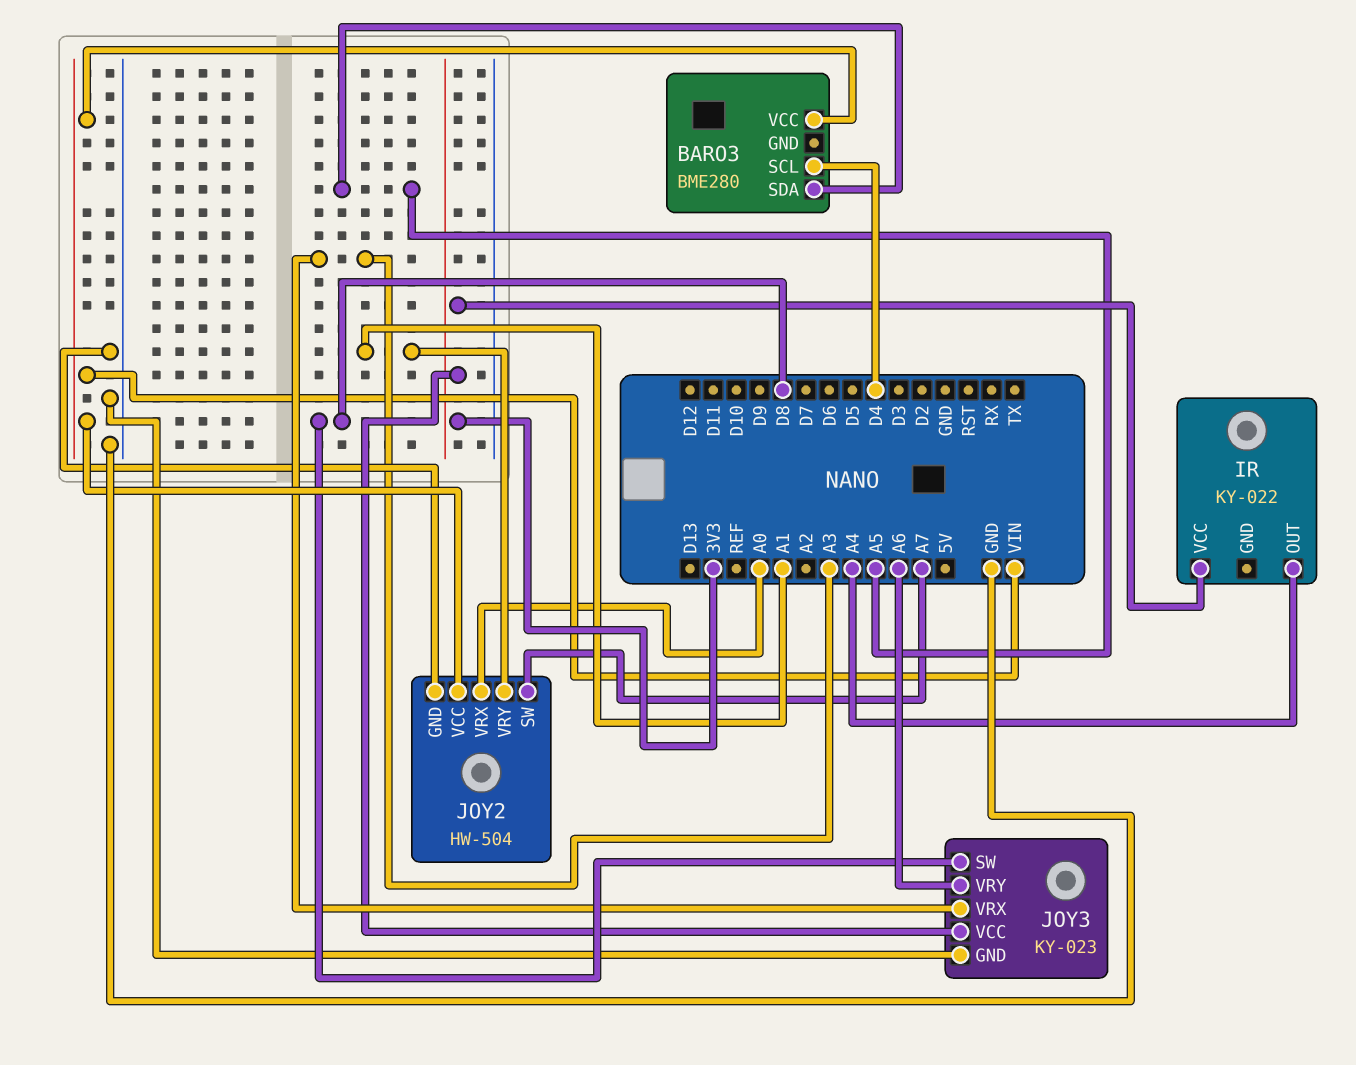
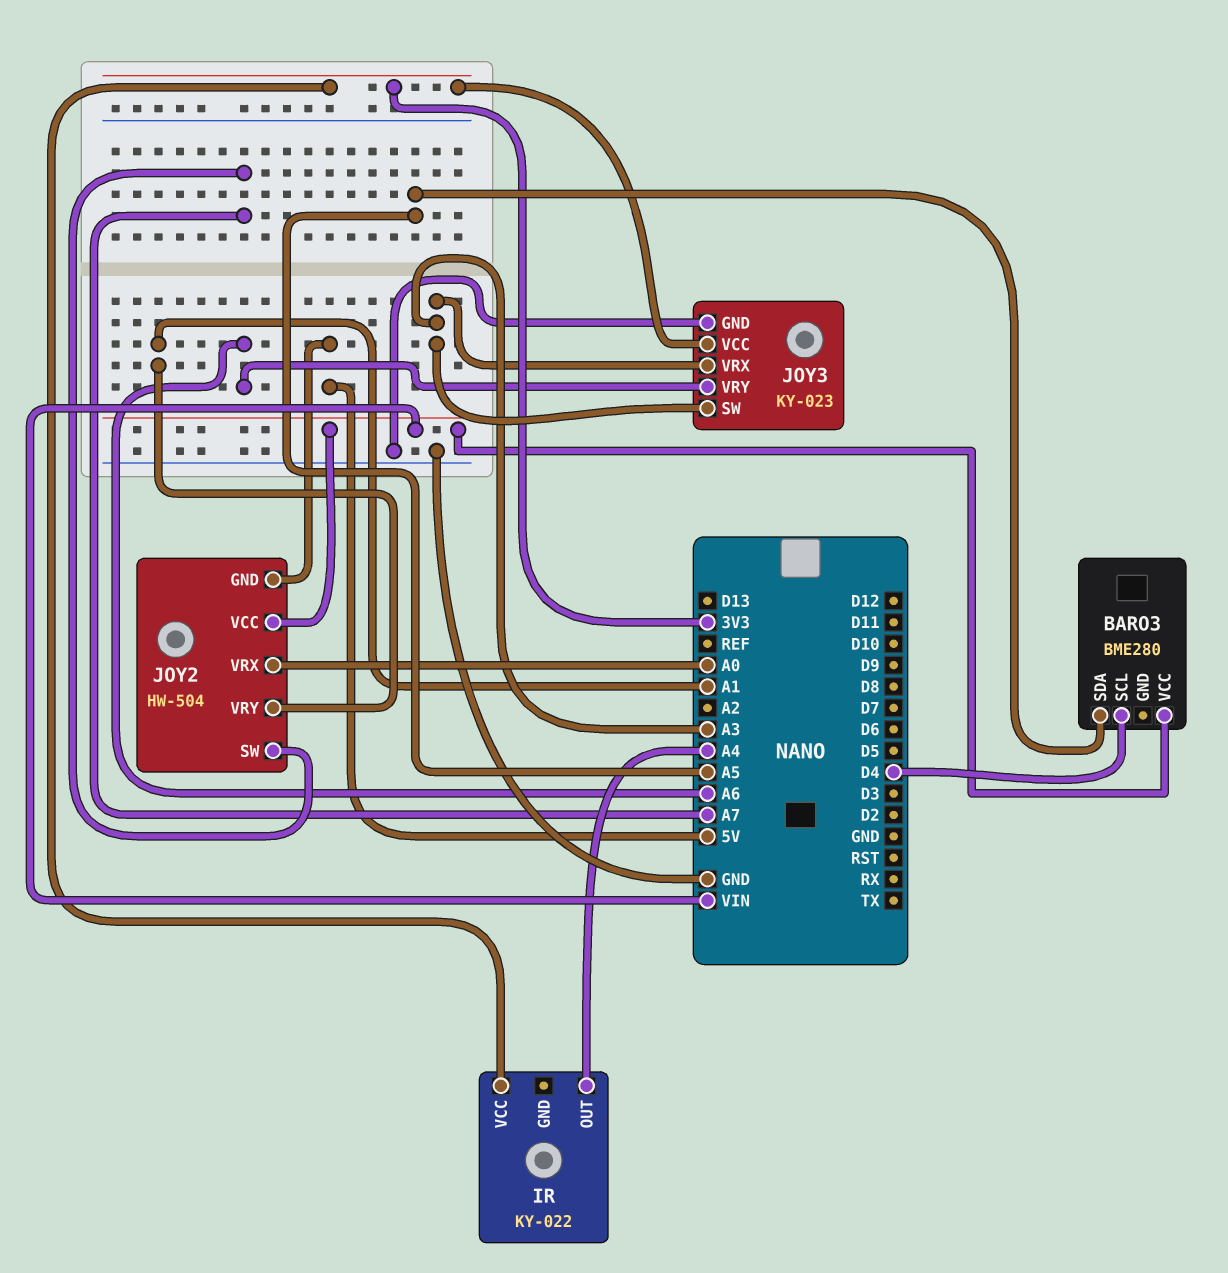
JOY2 pin GND: GND -> 5V
JOY3 pin SW: D8 -> A3

